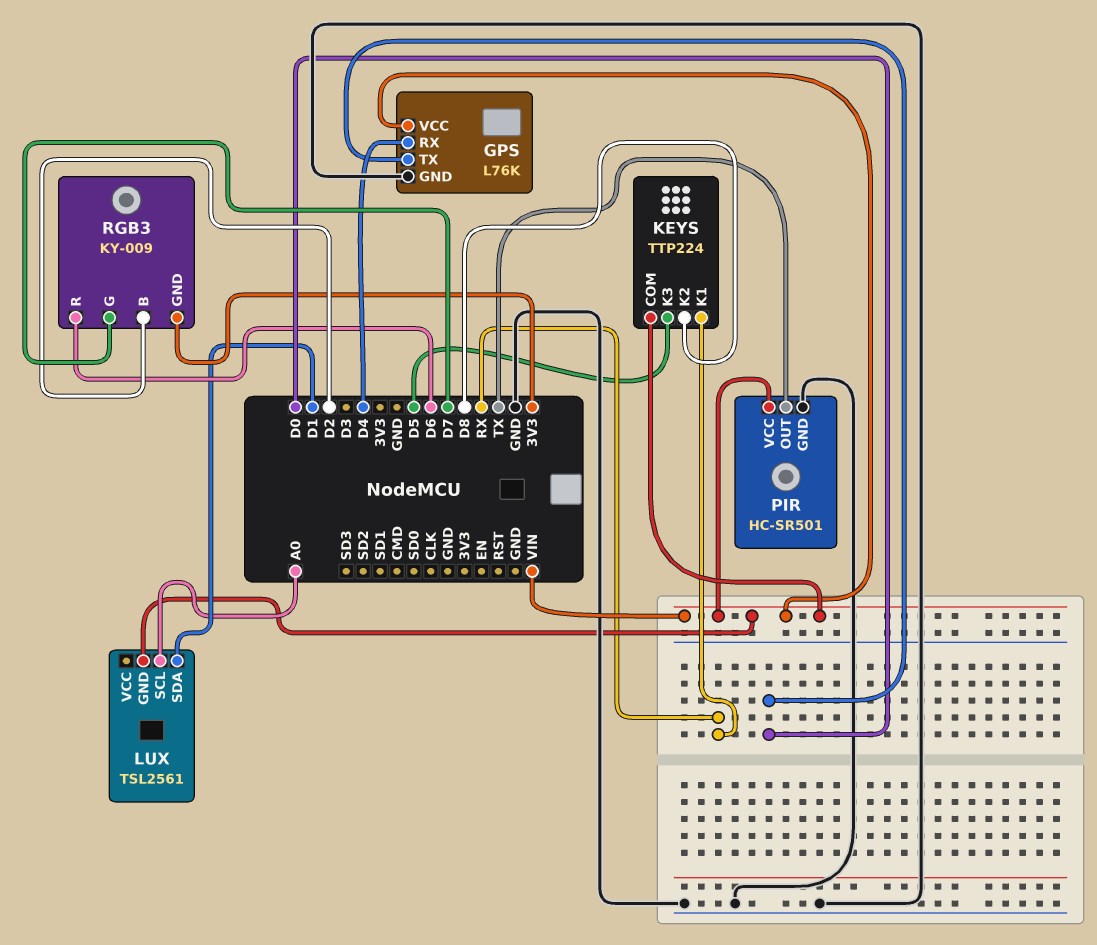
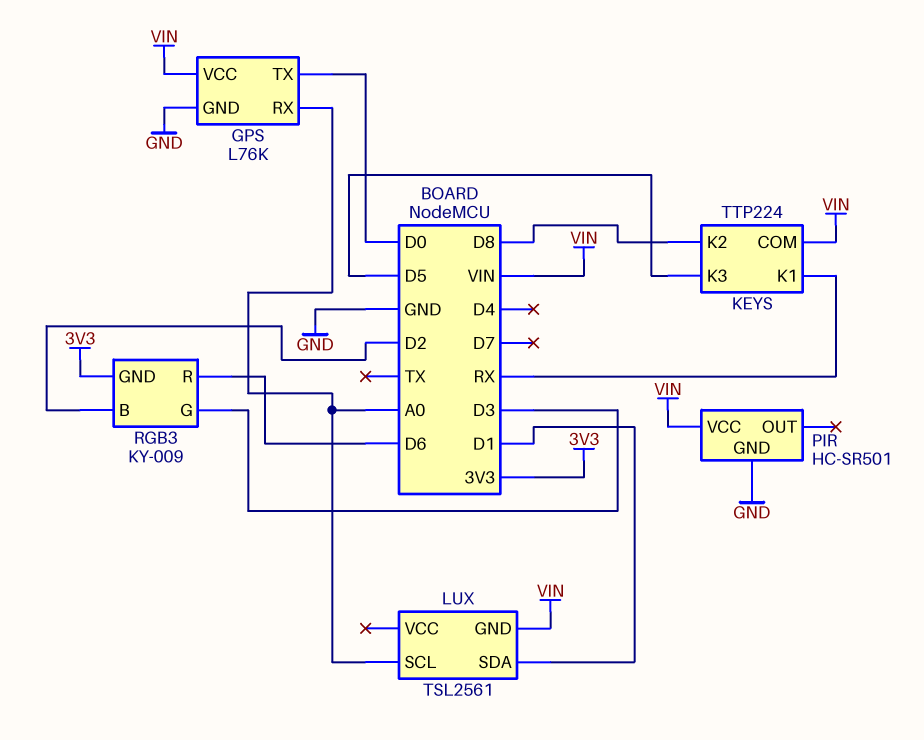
GPS pin RX: D4 -> A0
PIR pin OUT: TX -> none
RGB3 pin G: D7 -> D3

